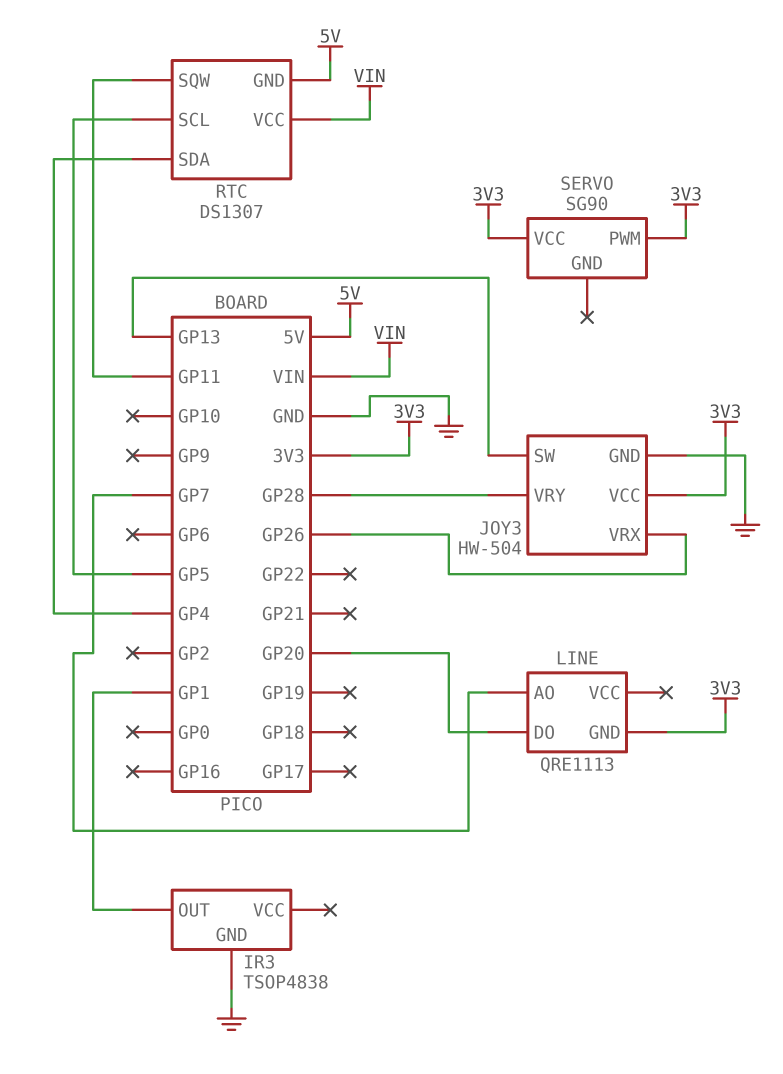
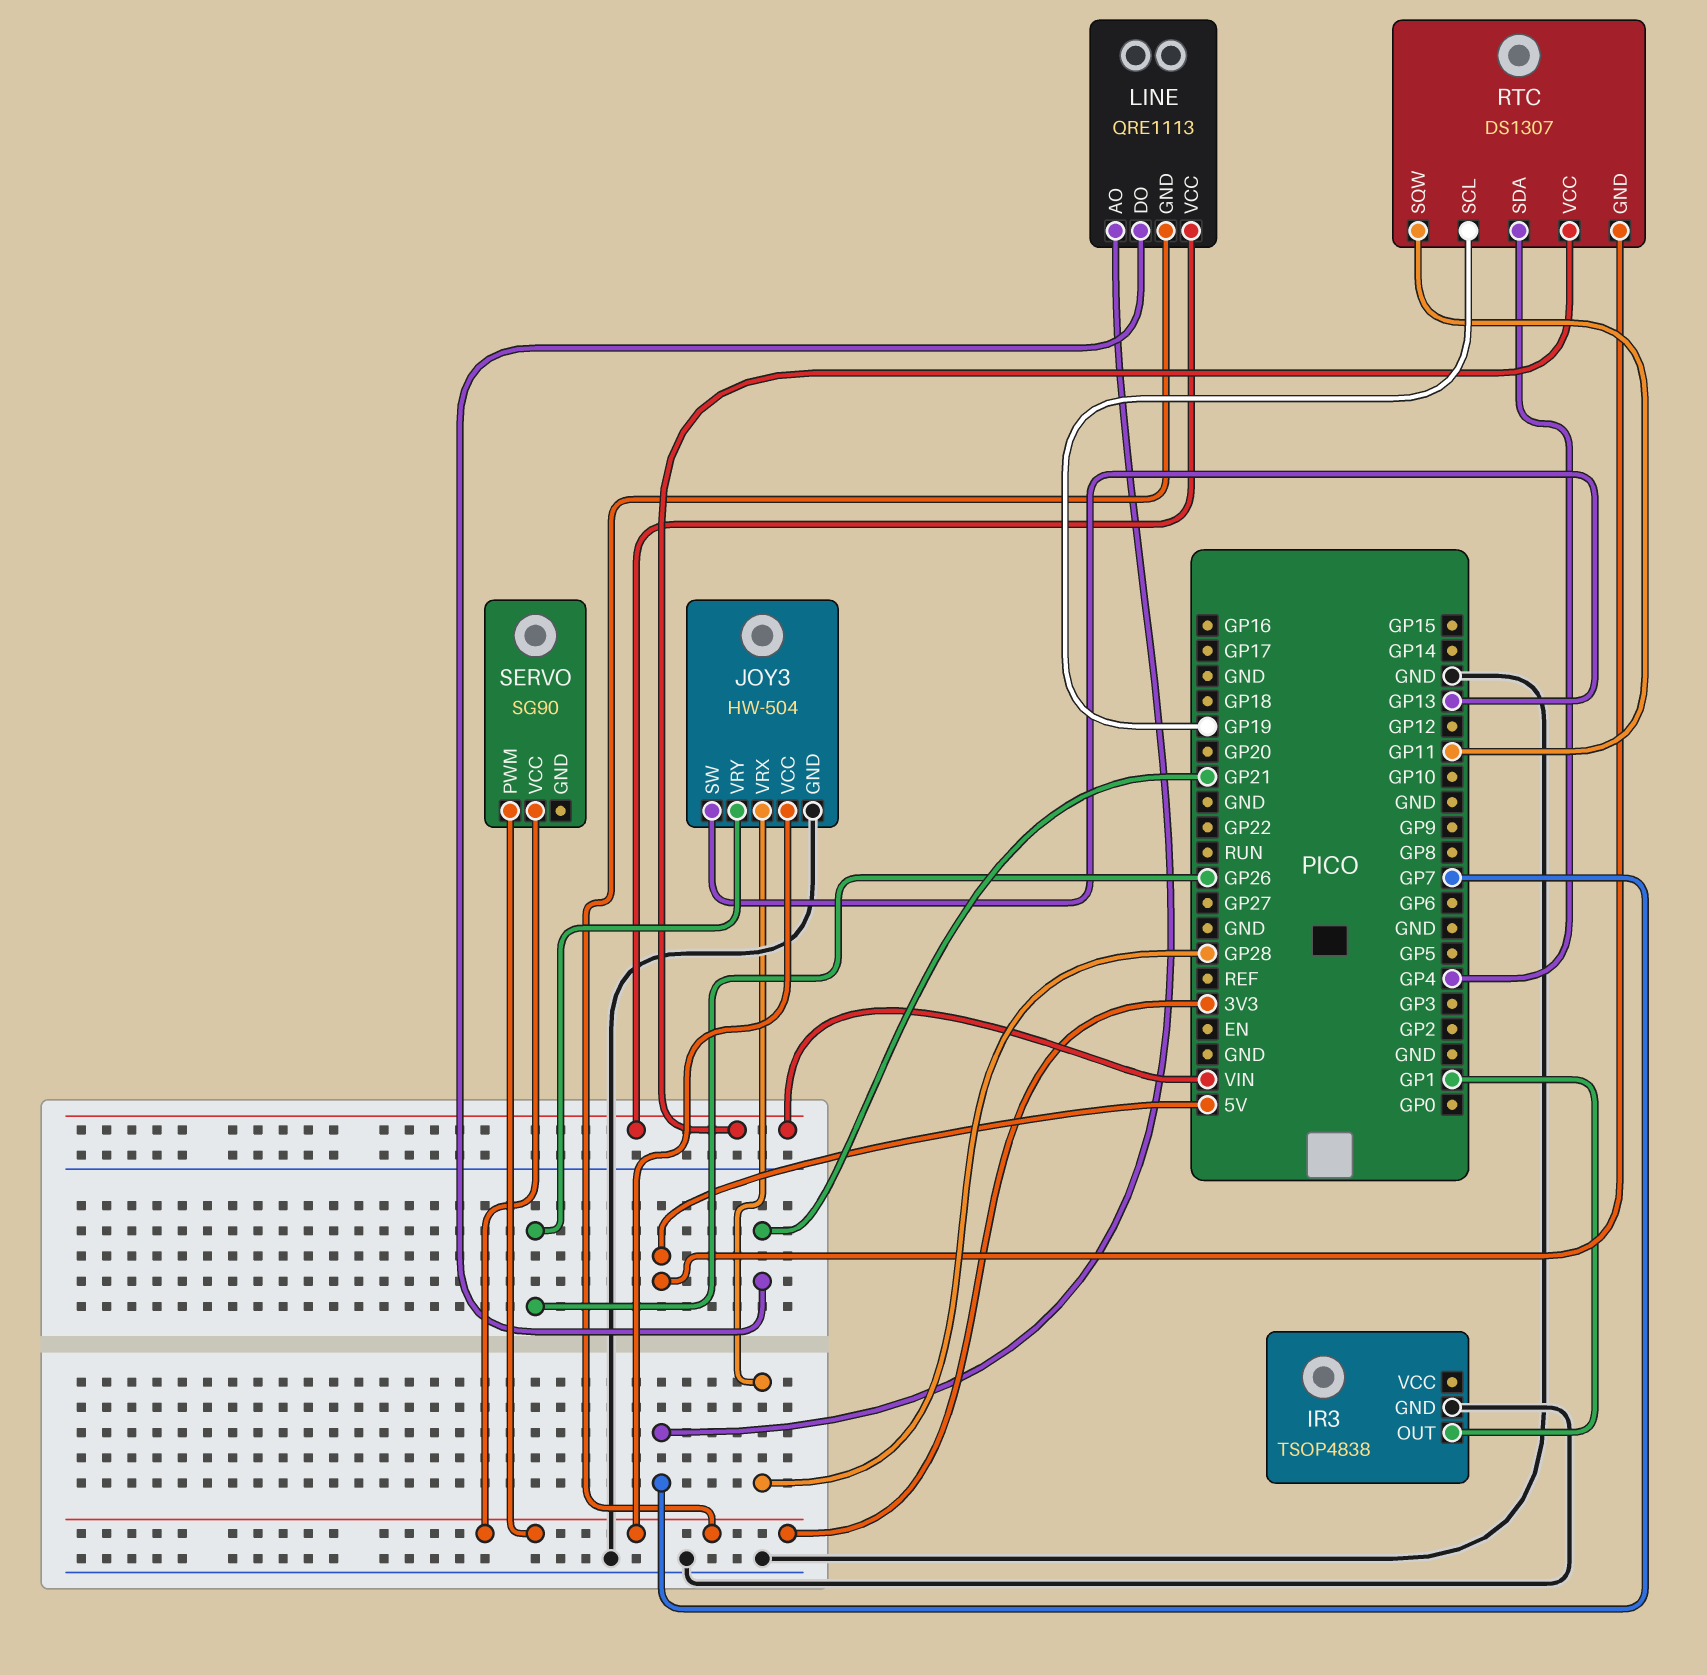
JOY3 pin VRX: GP26 -> GP28
JOY3 pin VRY: GP28 -> GP26
LINE pin DO: GP20 -> GP21
LINE pin VCC: none -> VIN
RTC pin SCL: GP5 -> GP19

